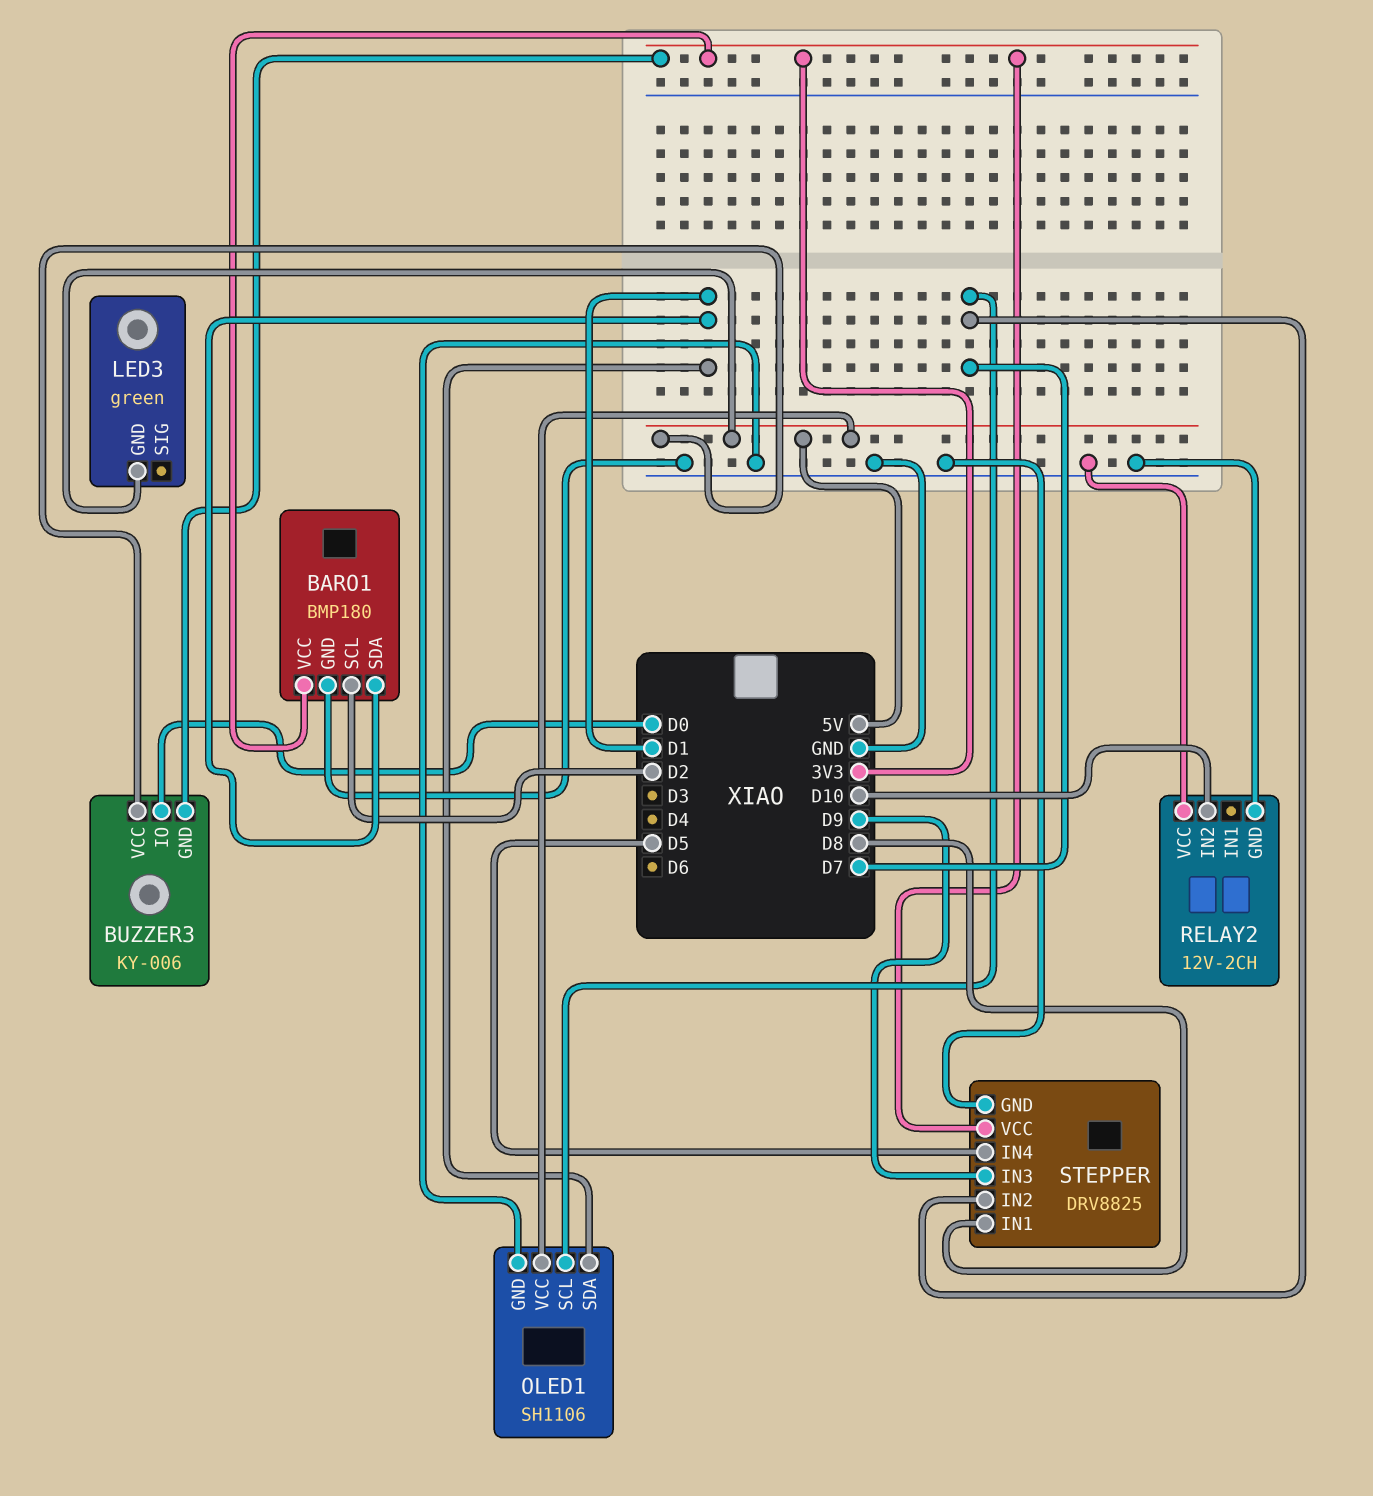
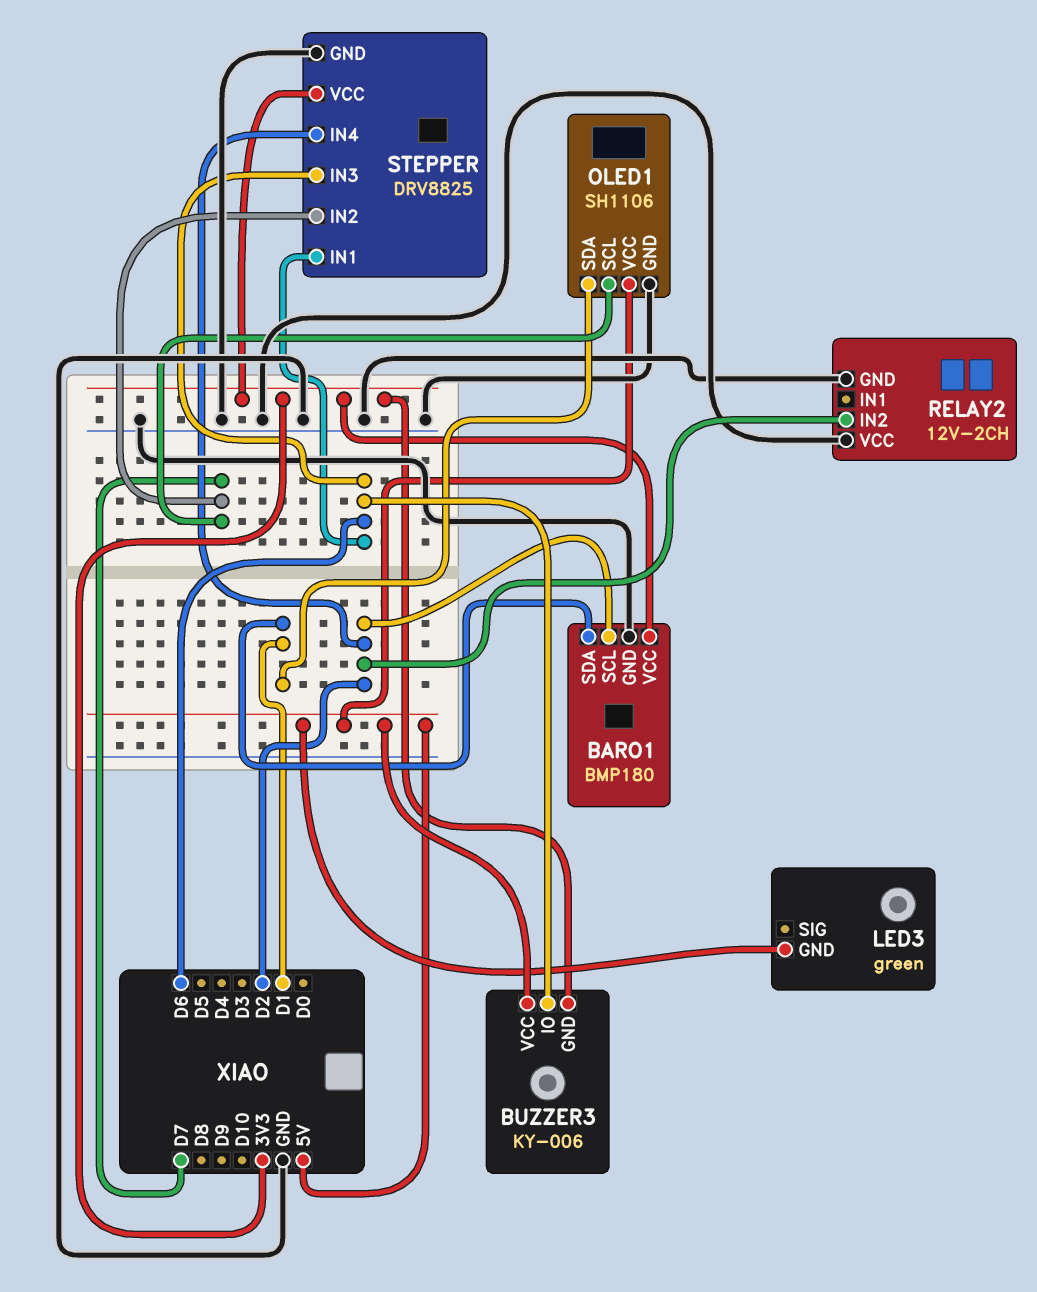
BUZZER3 pin IO: D0 -> D6
RELAY2 pin IN2: D10 -> D2
STEPPER pin IN1: D8 -> D6
STEPPER pin IN3: D9 -> D6
STEPPER pin IN4: D5 -> D2

